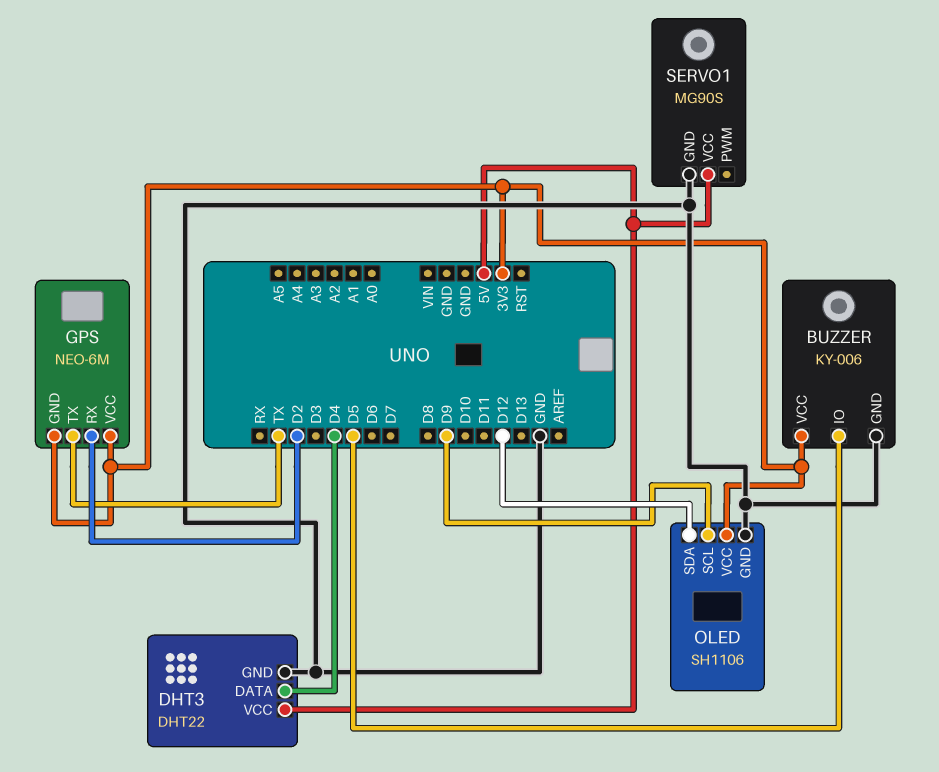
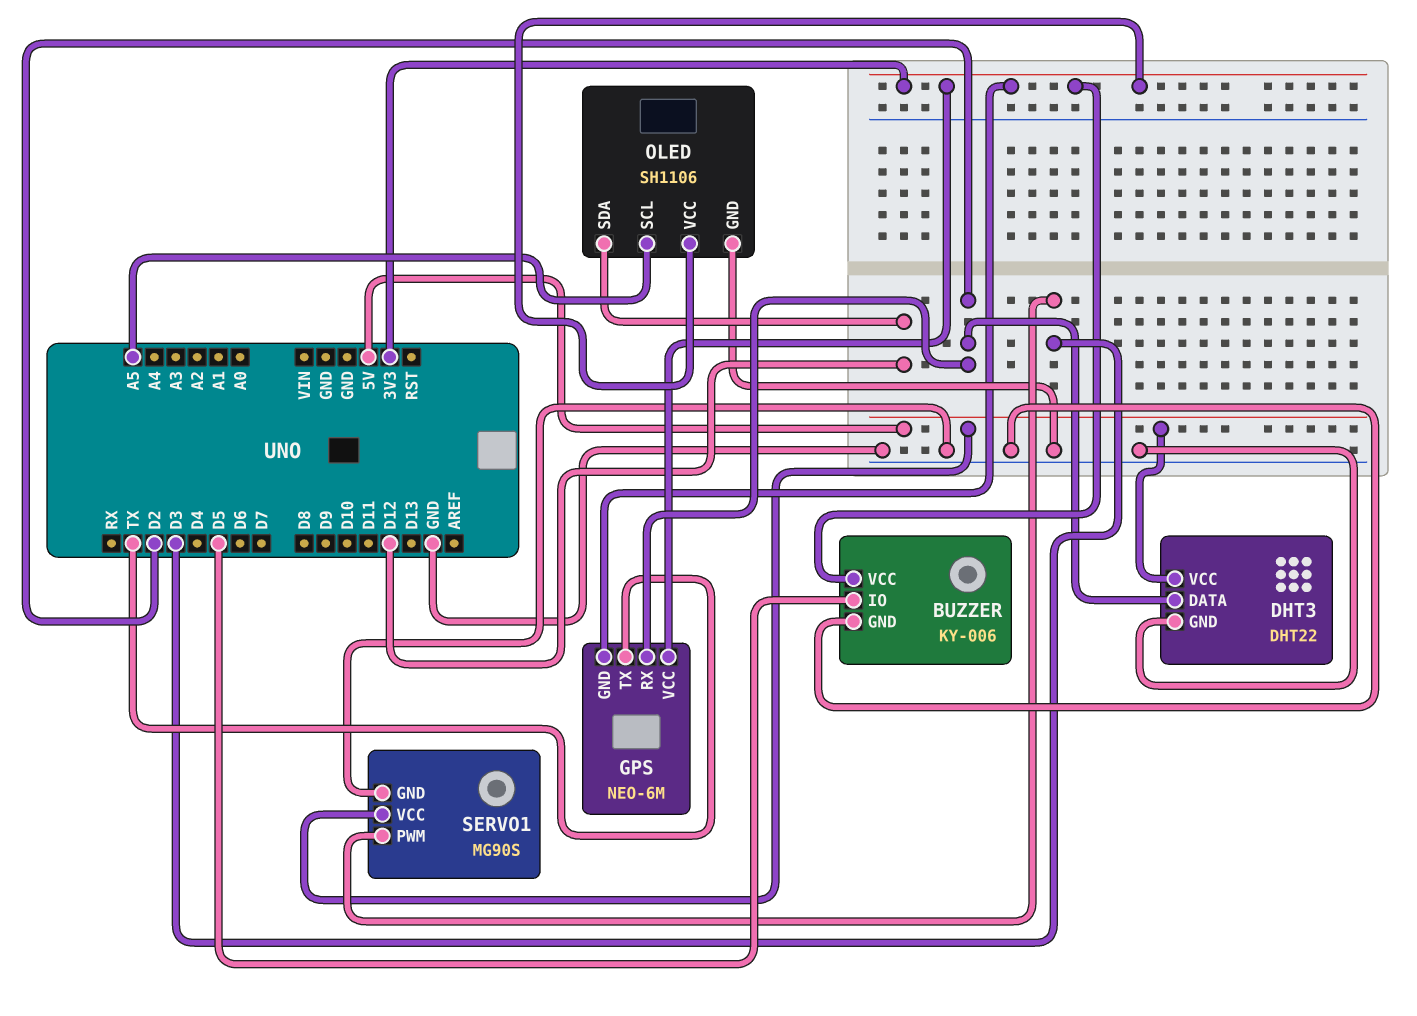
DHT3 pin DATA: D4 -> D2
OLED pin SCL: D9 -> A5
SERVO1 pin PWM: none -> D3

